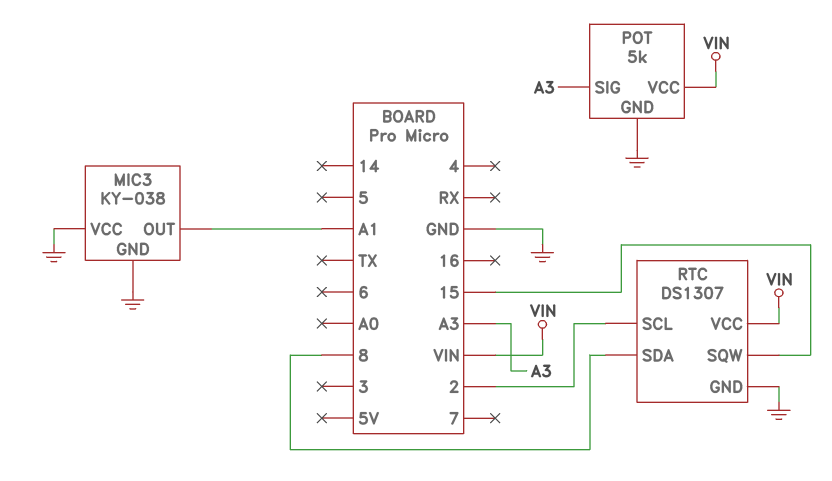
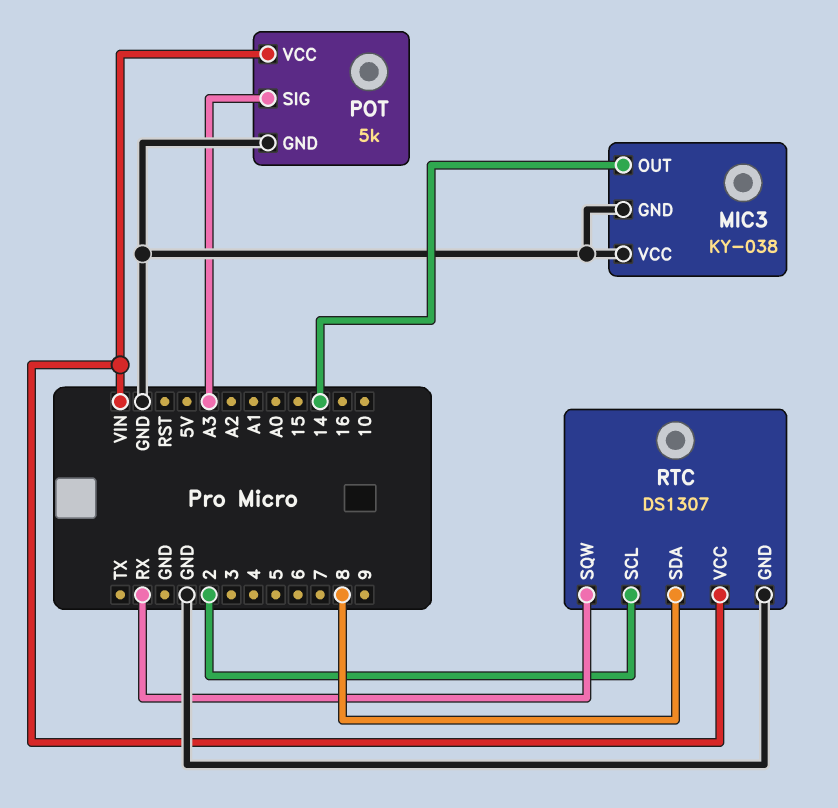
MIC3 pin OUT: A1 -> 14
RTC pin SQW: 15 -> RX

